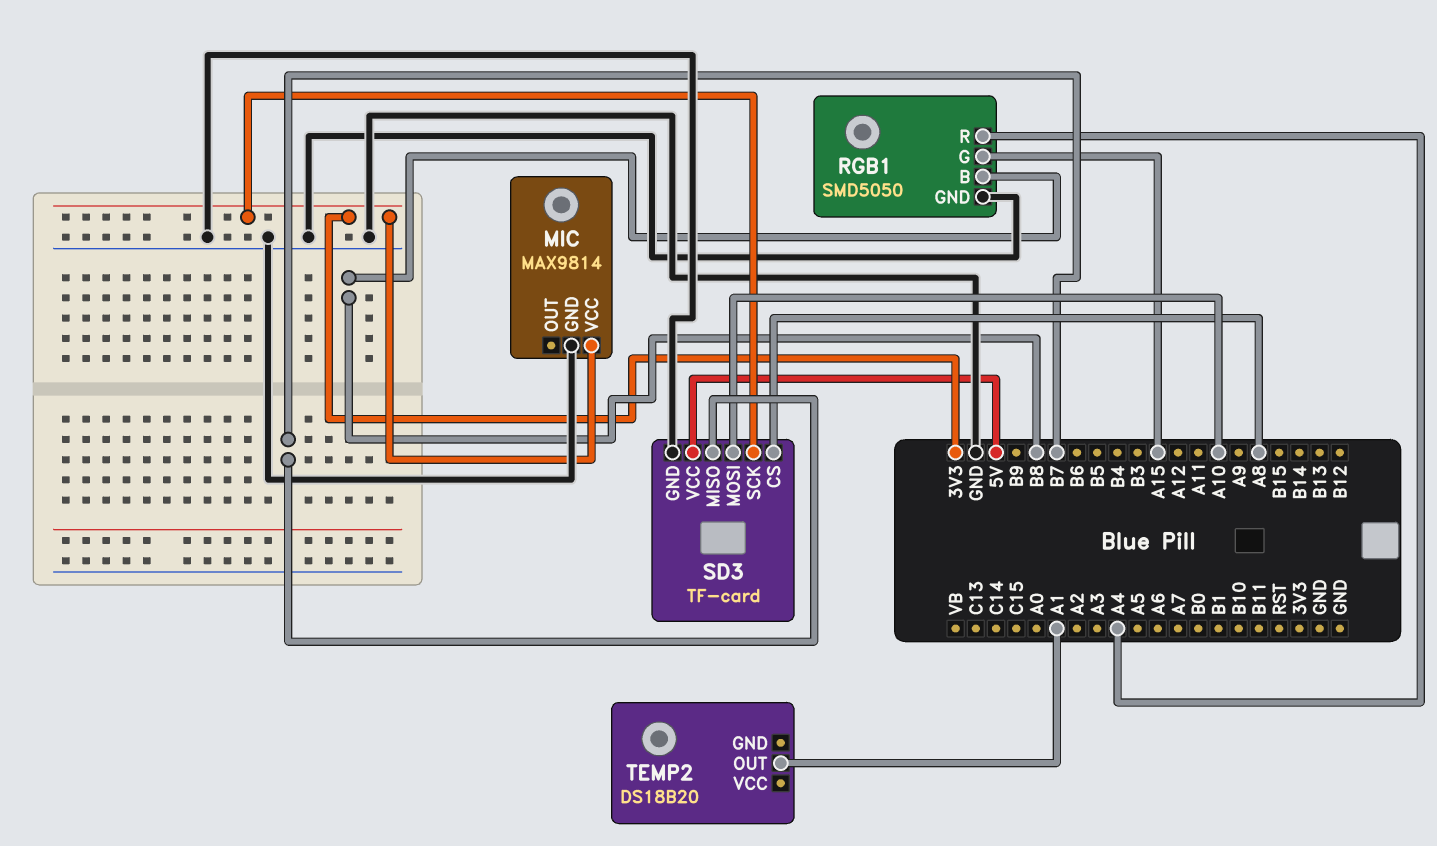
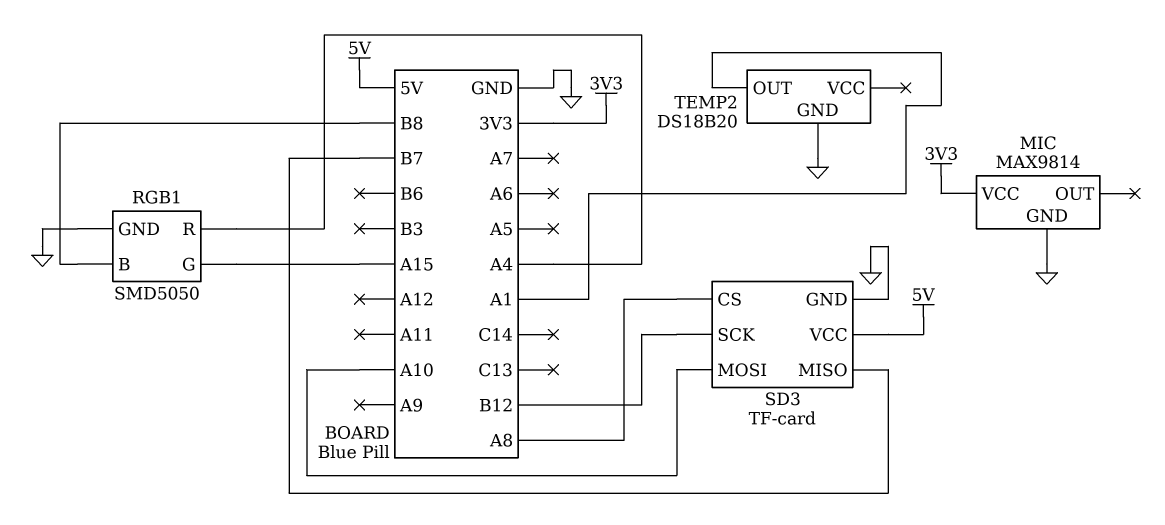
SD3 pin SCK: 3V3 -> B12
TEMP2 pin GND: none -> GND

